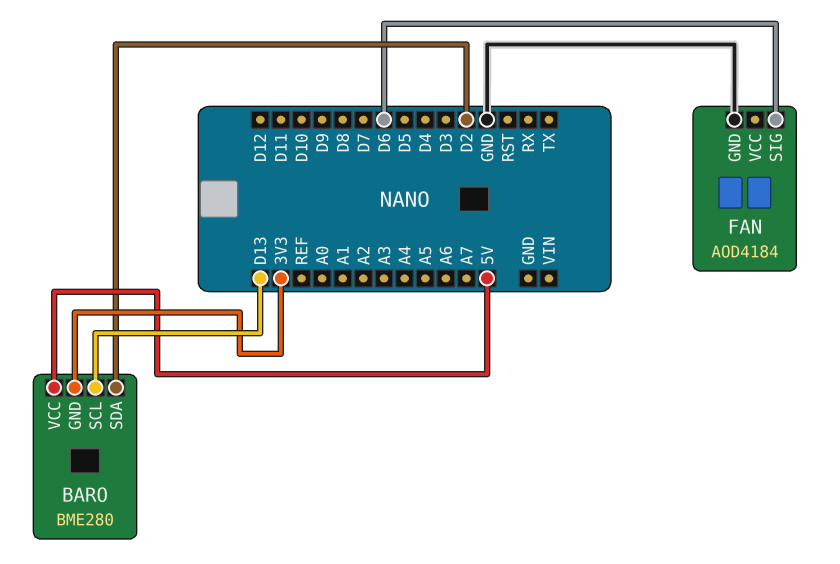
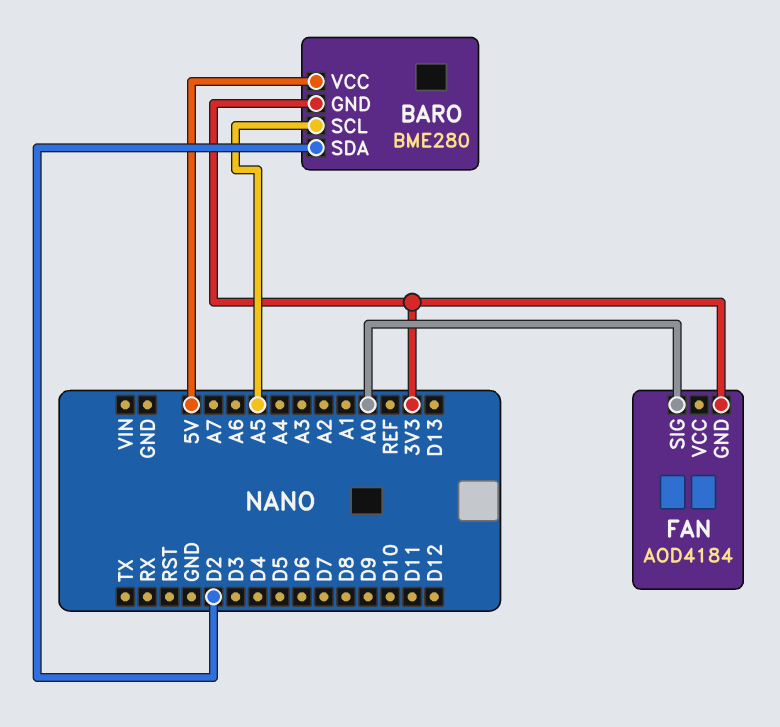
BARO pin SCL: D13 -> A5
FAN pin GND: GND -> 3V3
FAN pin SIG: D6 -> A0

